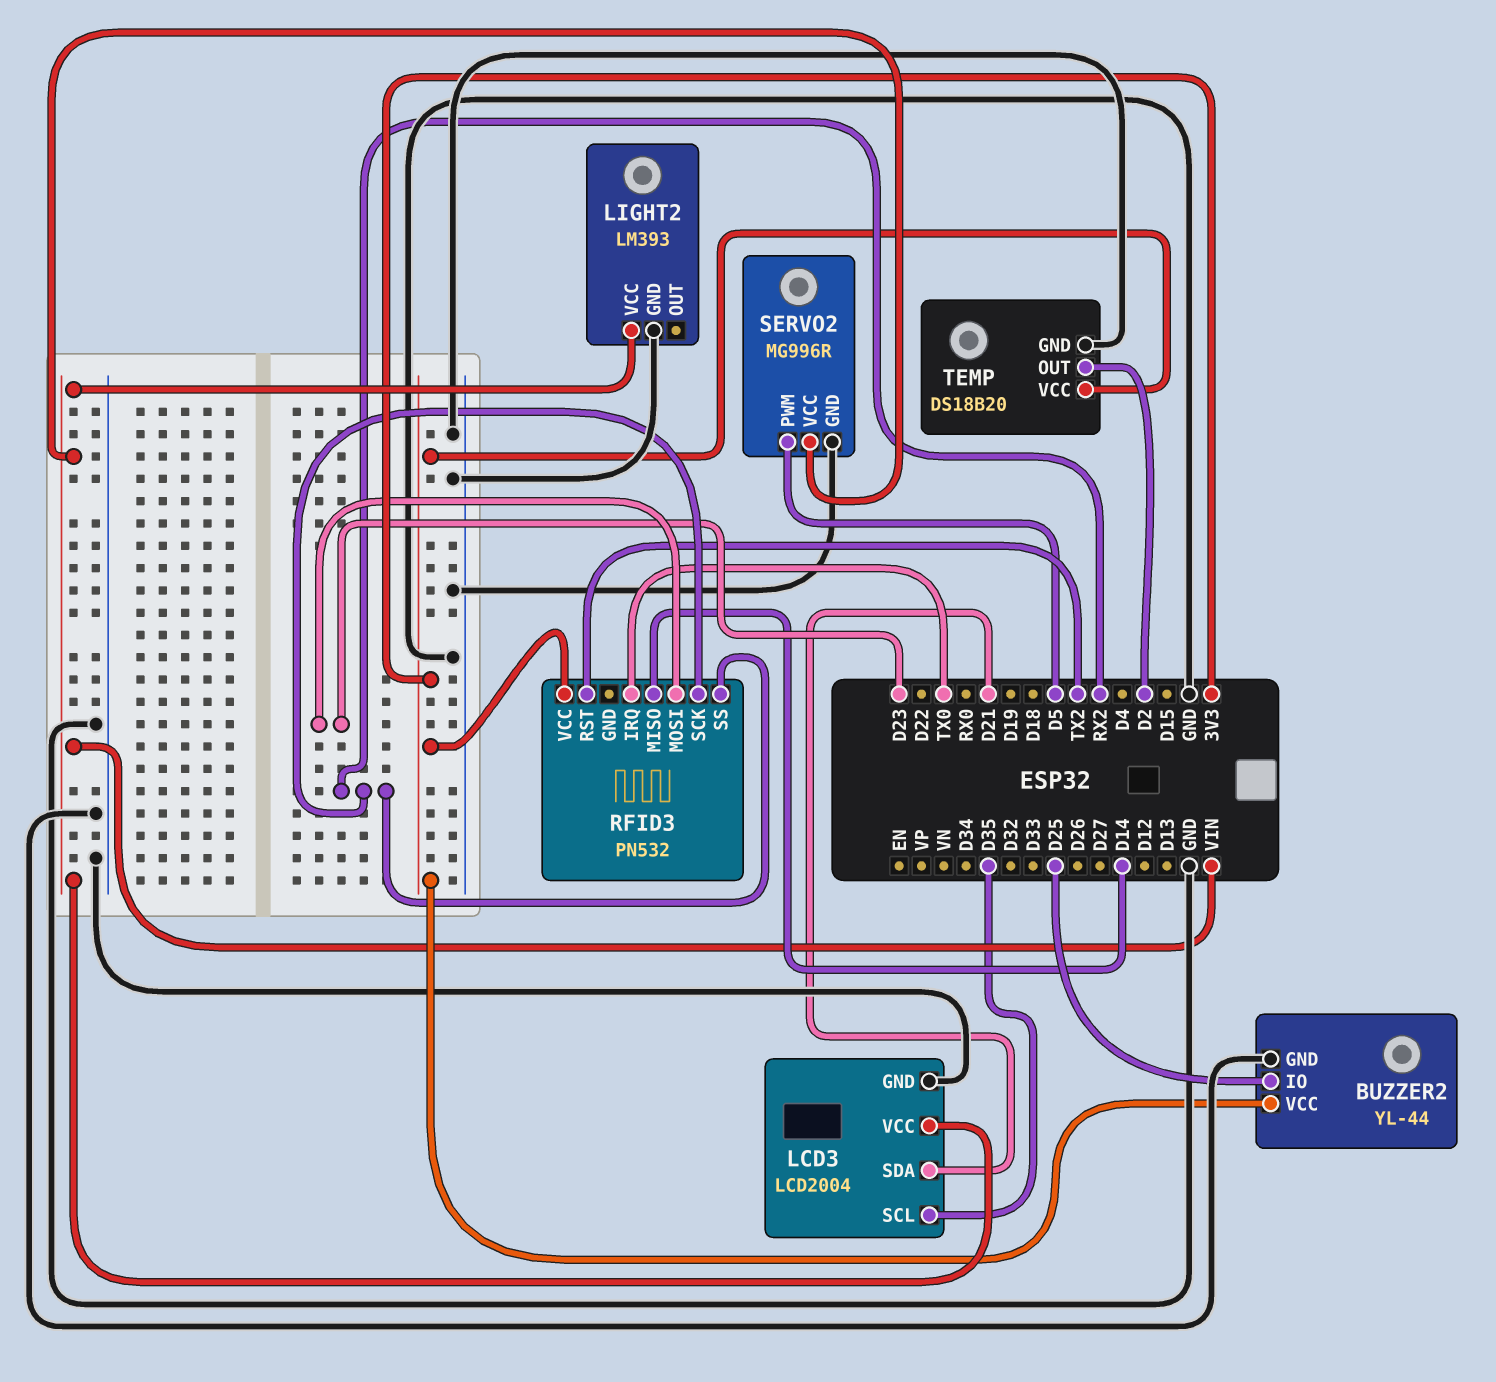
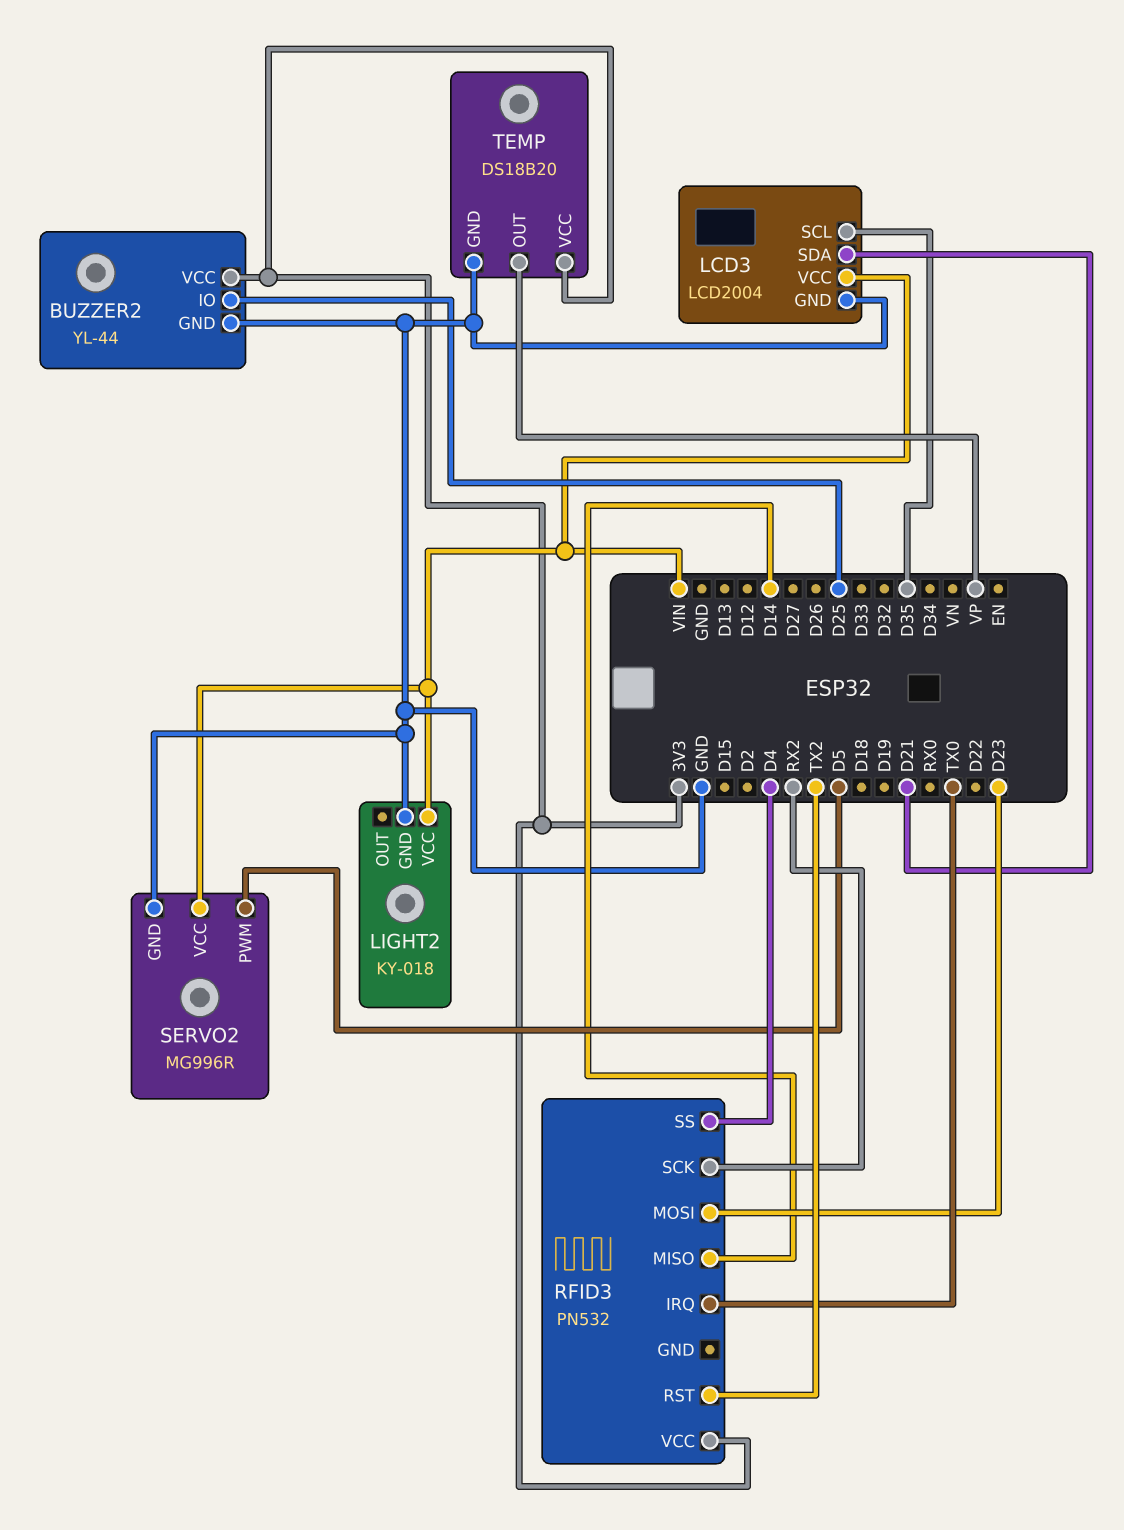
LIGHT2: LM393 -> KY-018
RFID3 pin SS: RX2 -> D4
TEMP pin OUT: D2 -> VP

